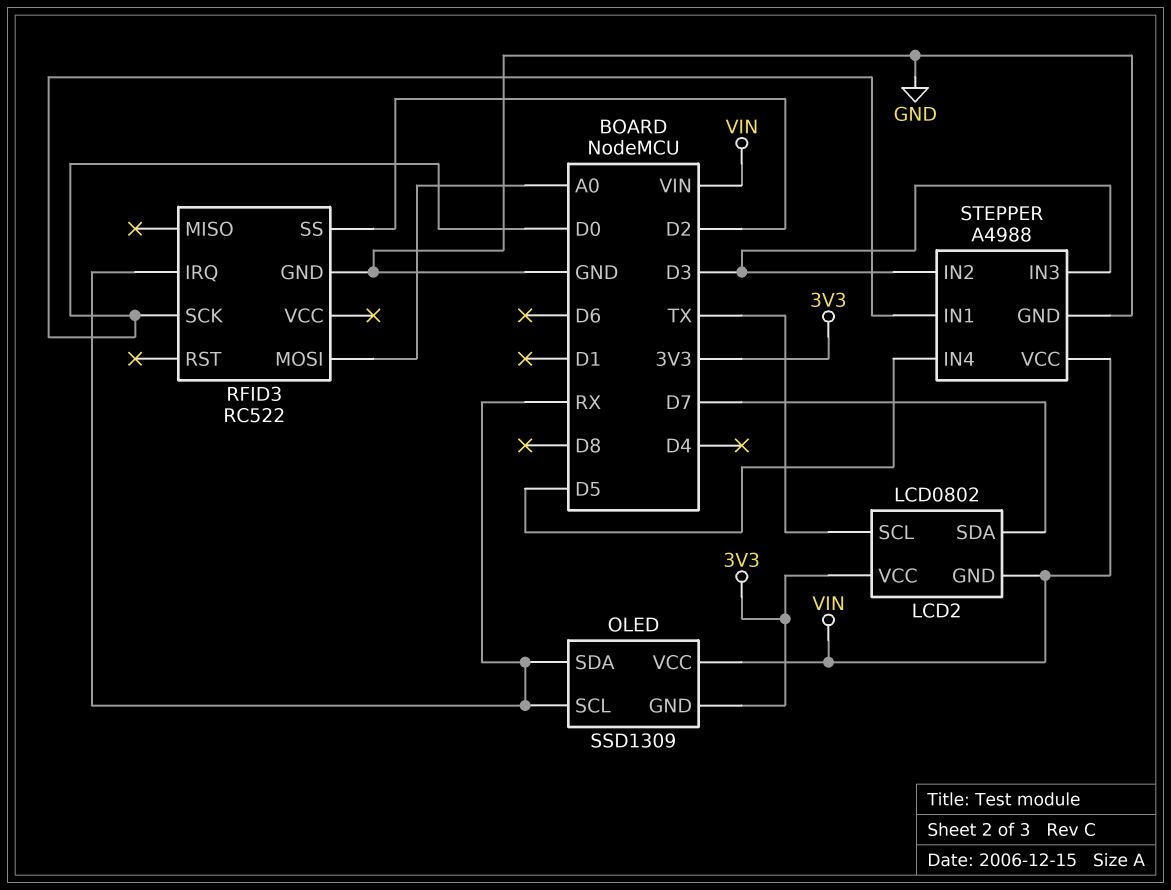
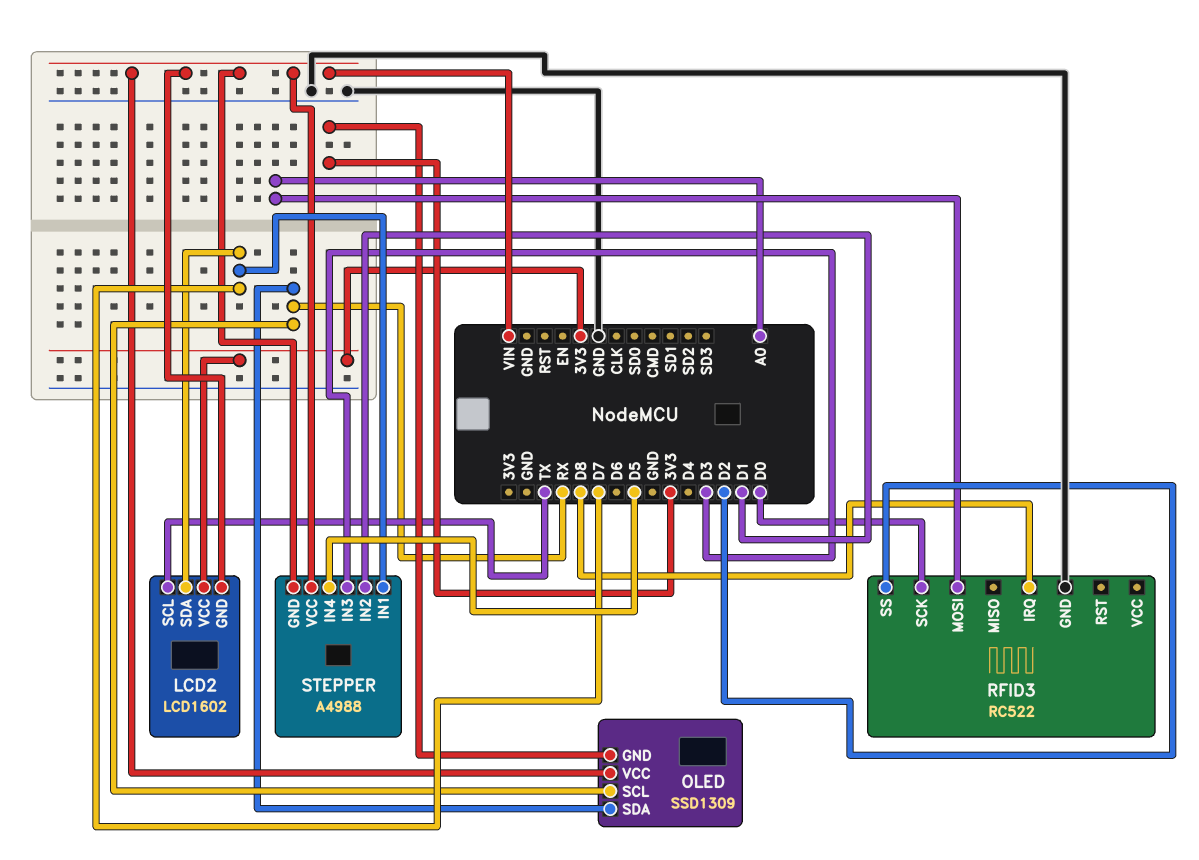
LCD2: LCD0802 -> LCD1602
RFID3 pin IRQ: RX -> D8
STEPPER pin GND: GND -> VIN
STEPPER pin IN1: D0 -> D7
STEPPER pin IN2: D3 -> D1

